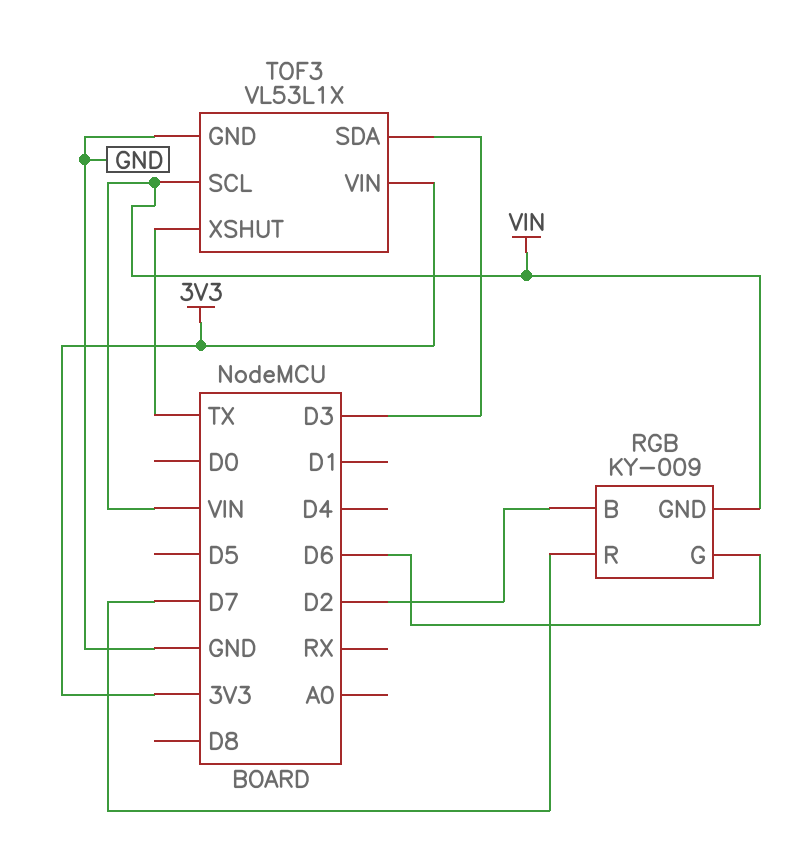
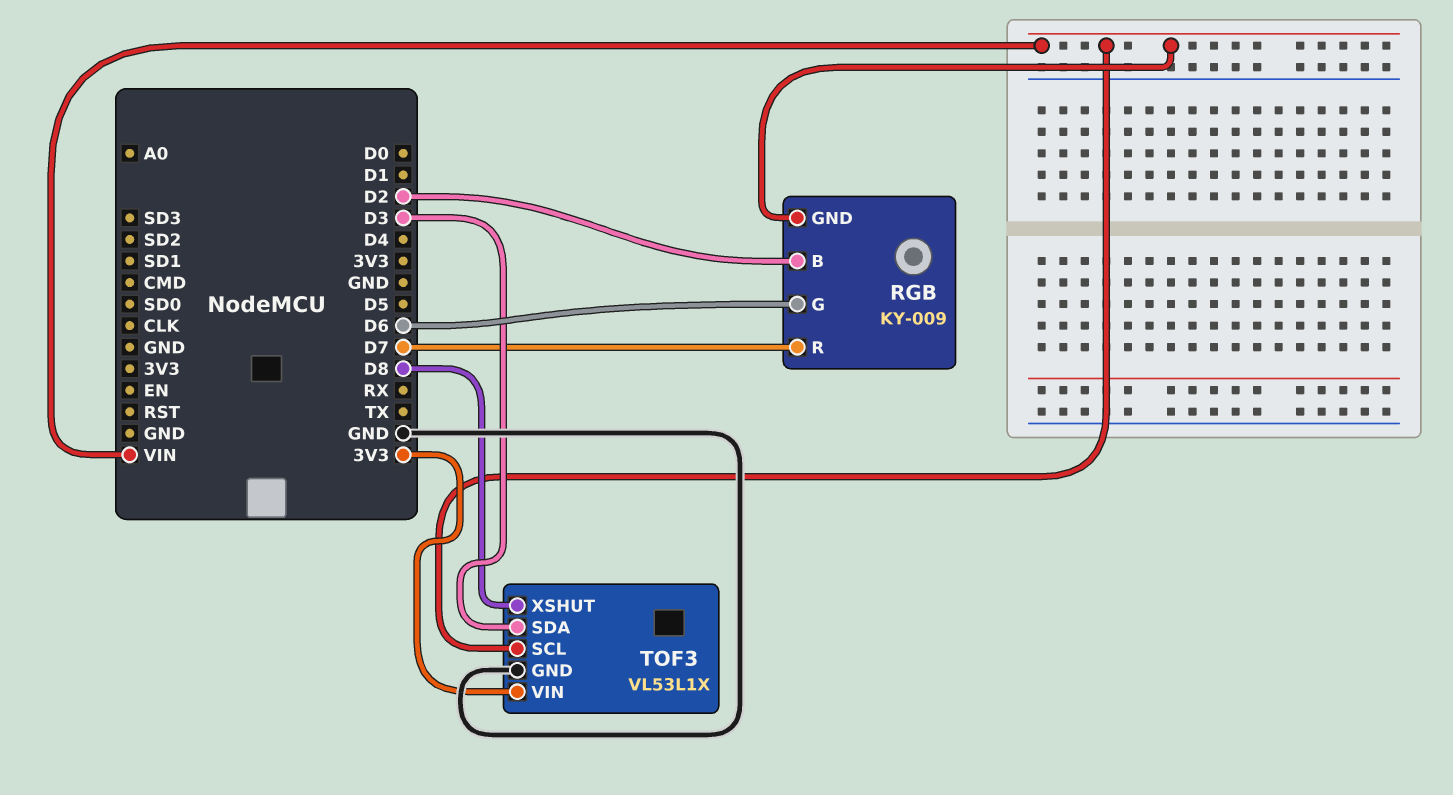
TOF3 pin XSHUT: TX -> D8

